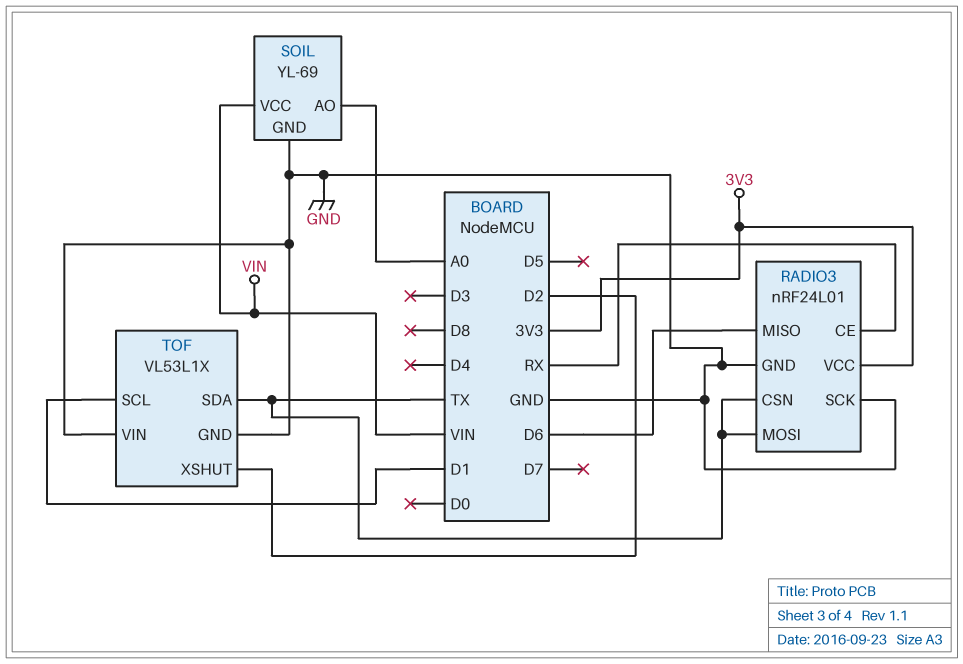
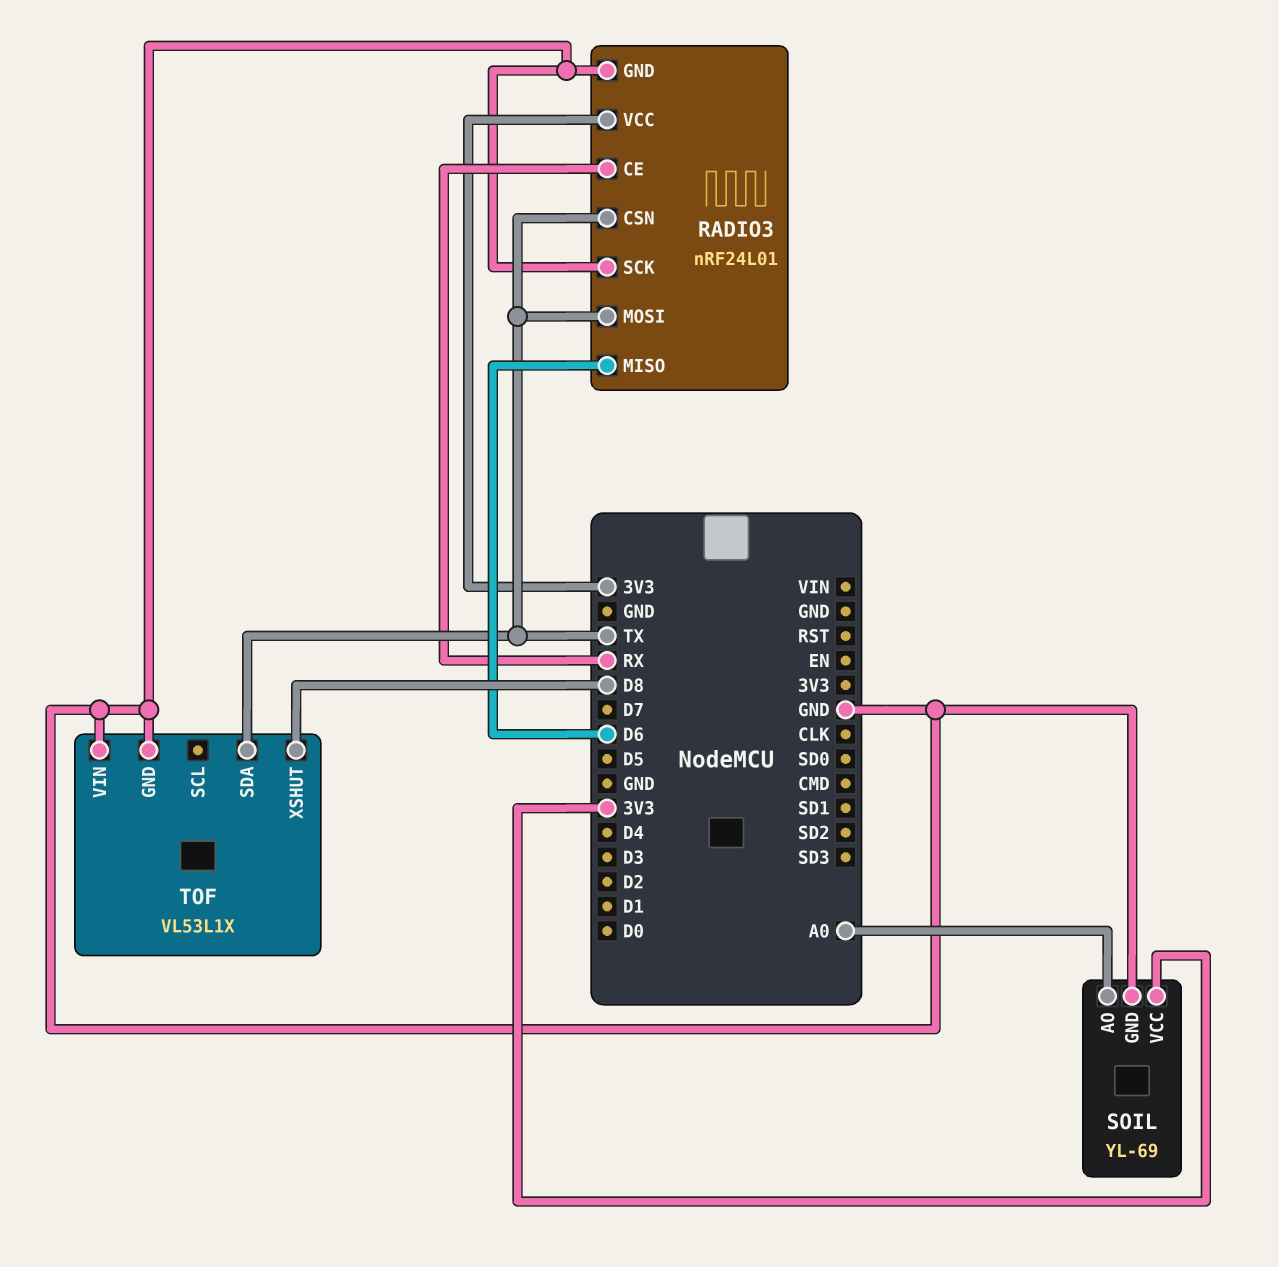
SOIL pin VCC: VIN -> 3V3
TOF pin SCL: D1 -> none
TOF pin XSHUT: D2 -> D8

